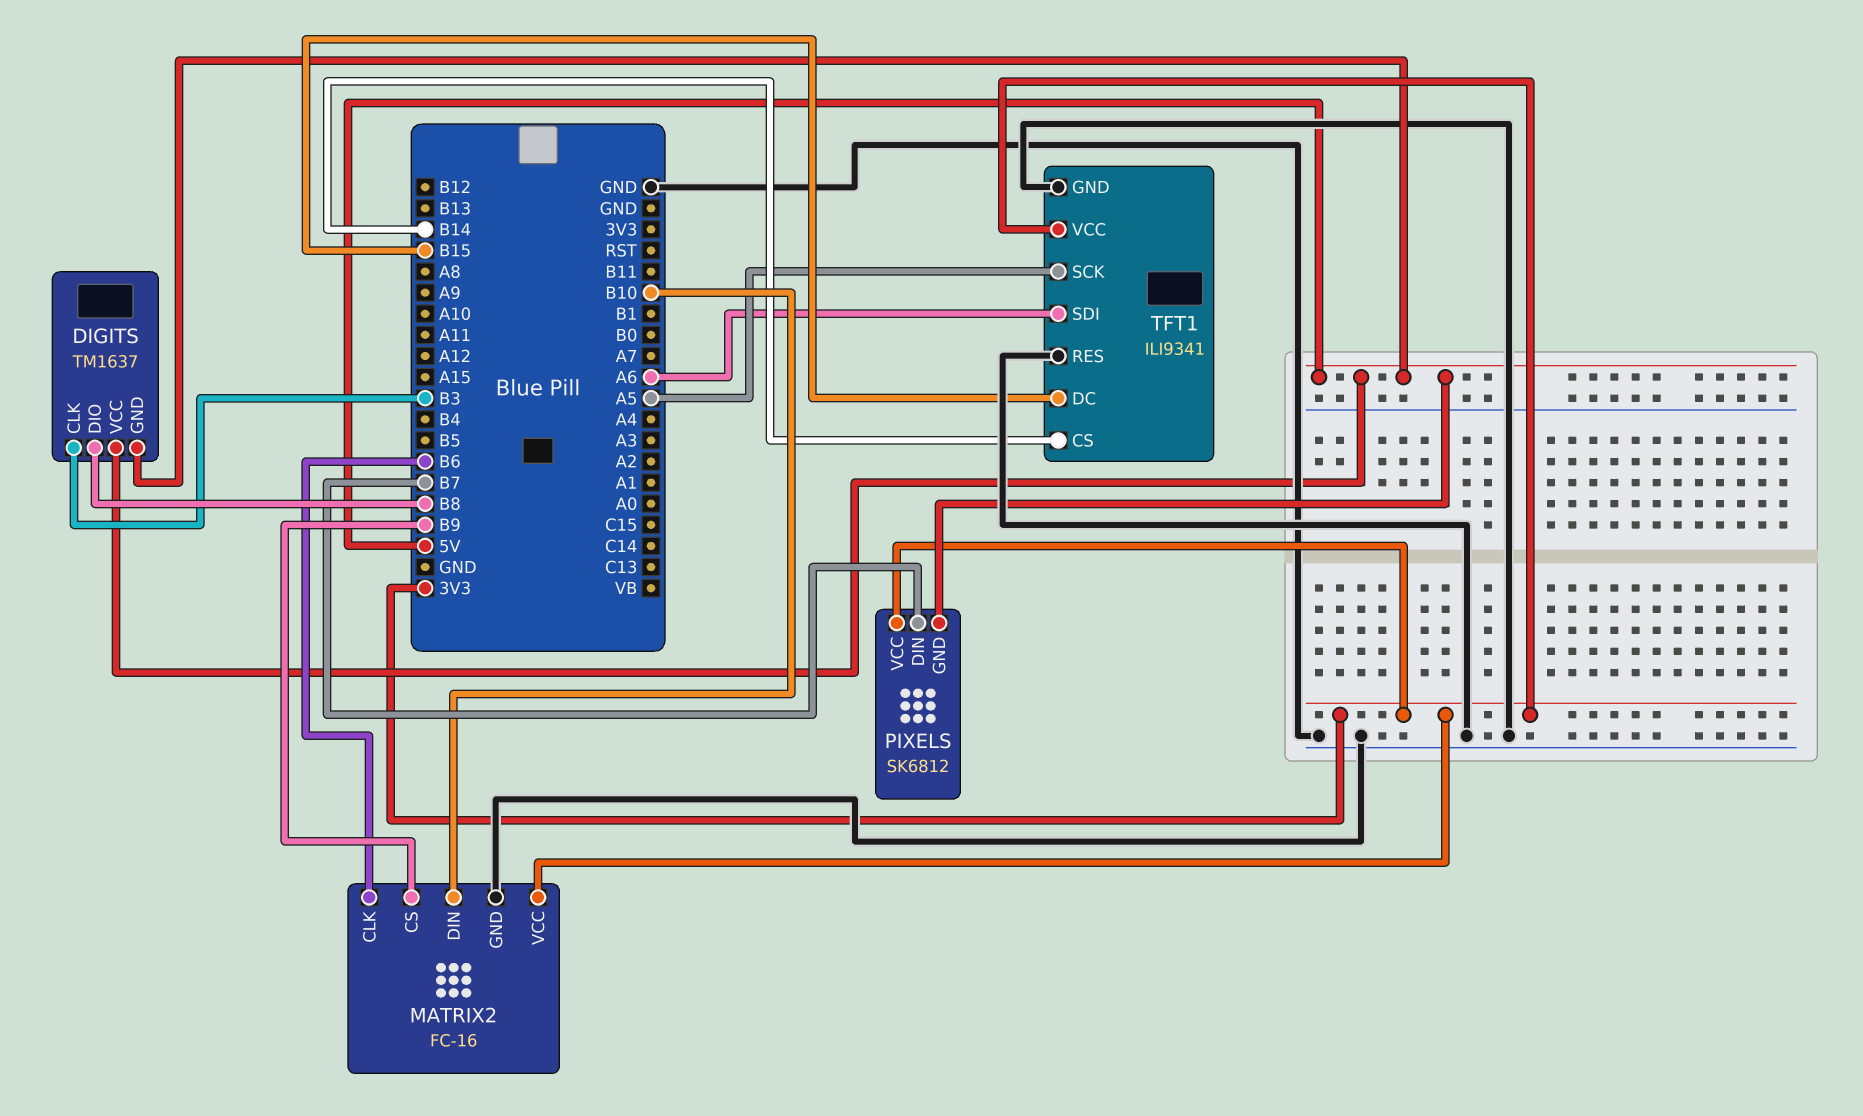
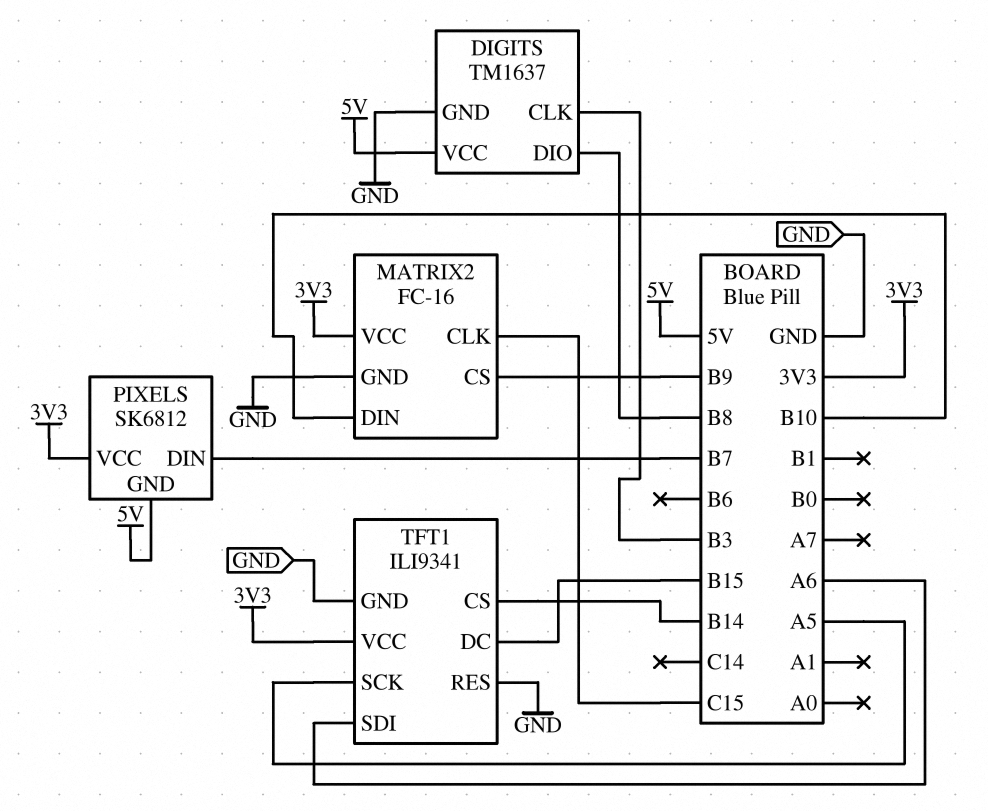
DIGITS pin GND: 5V -> GND
MATRIX2 pin CLK: B6 -> C15

